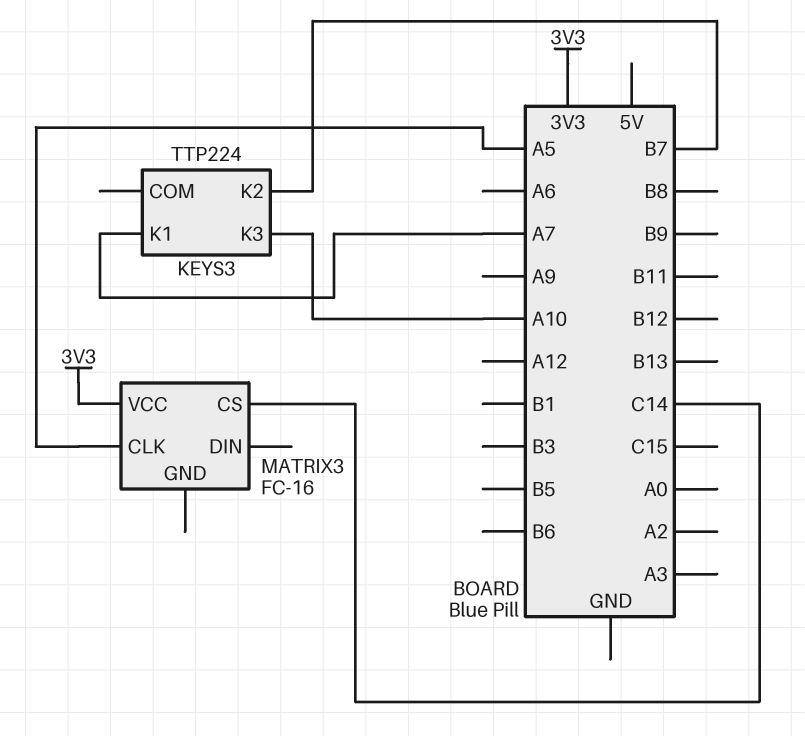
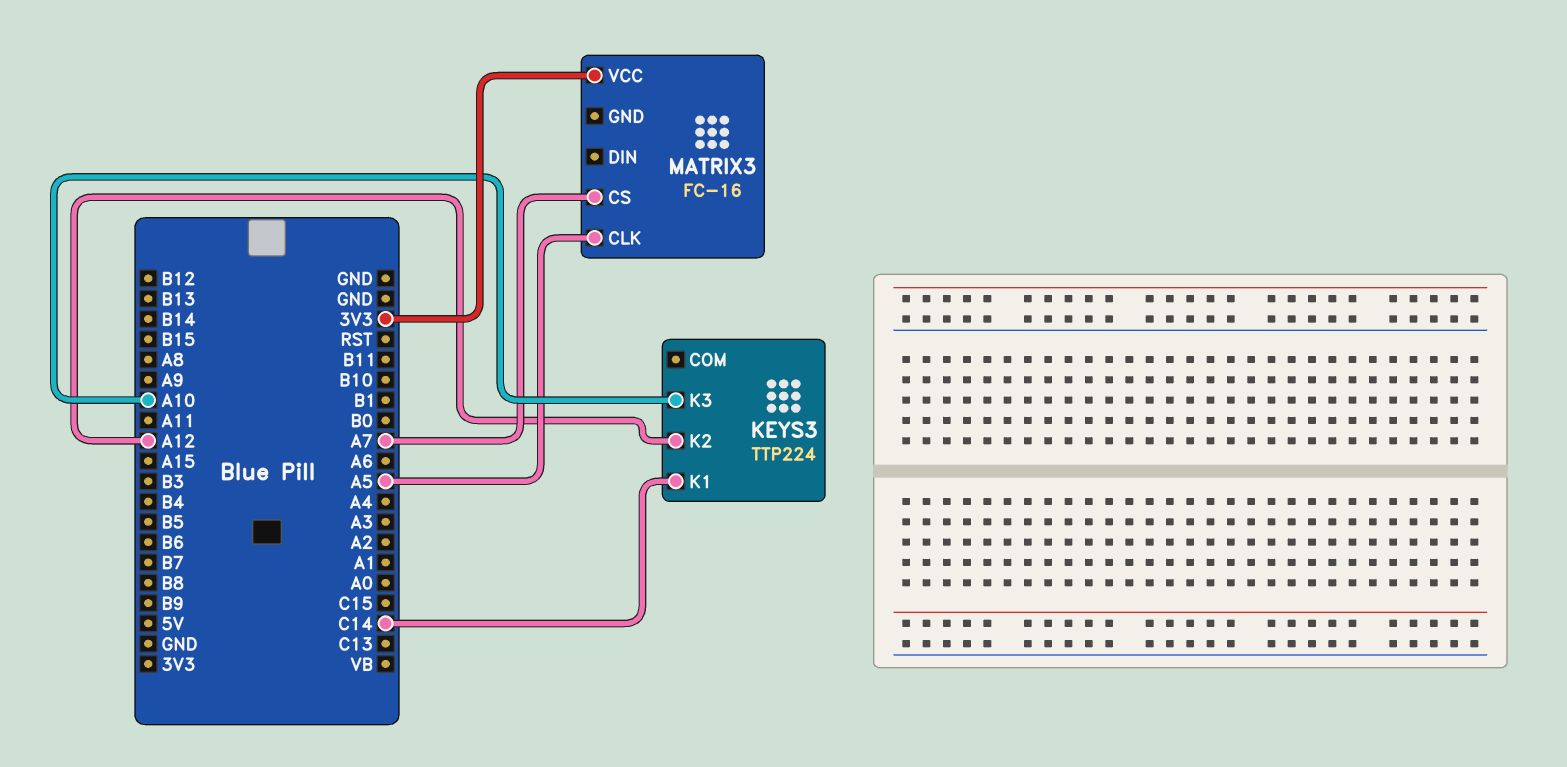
KEYS3 pin K1: A7 -> C14
KEYS3 pin K2: B7 -> A12
MATRIX3 pin CS: C14 -> A7

